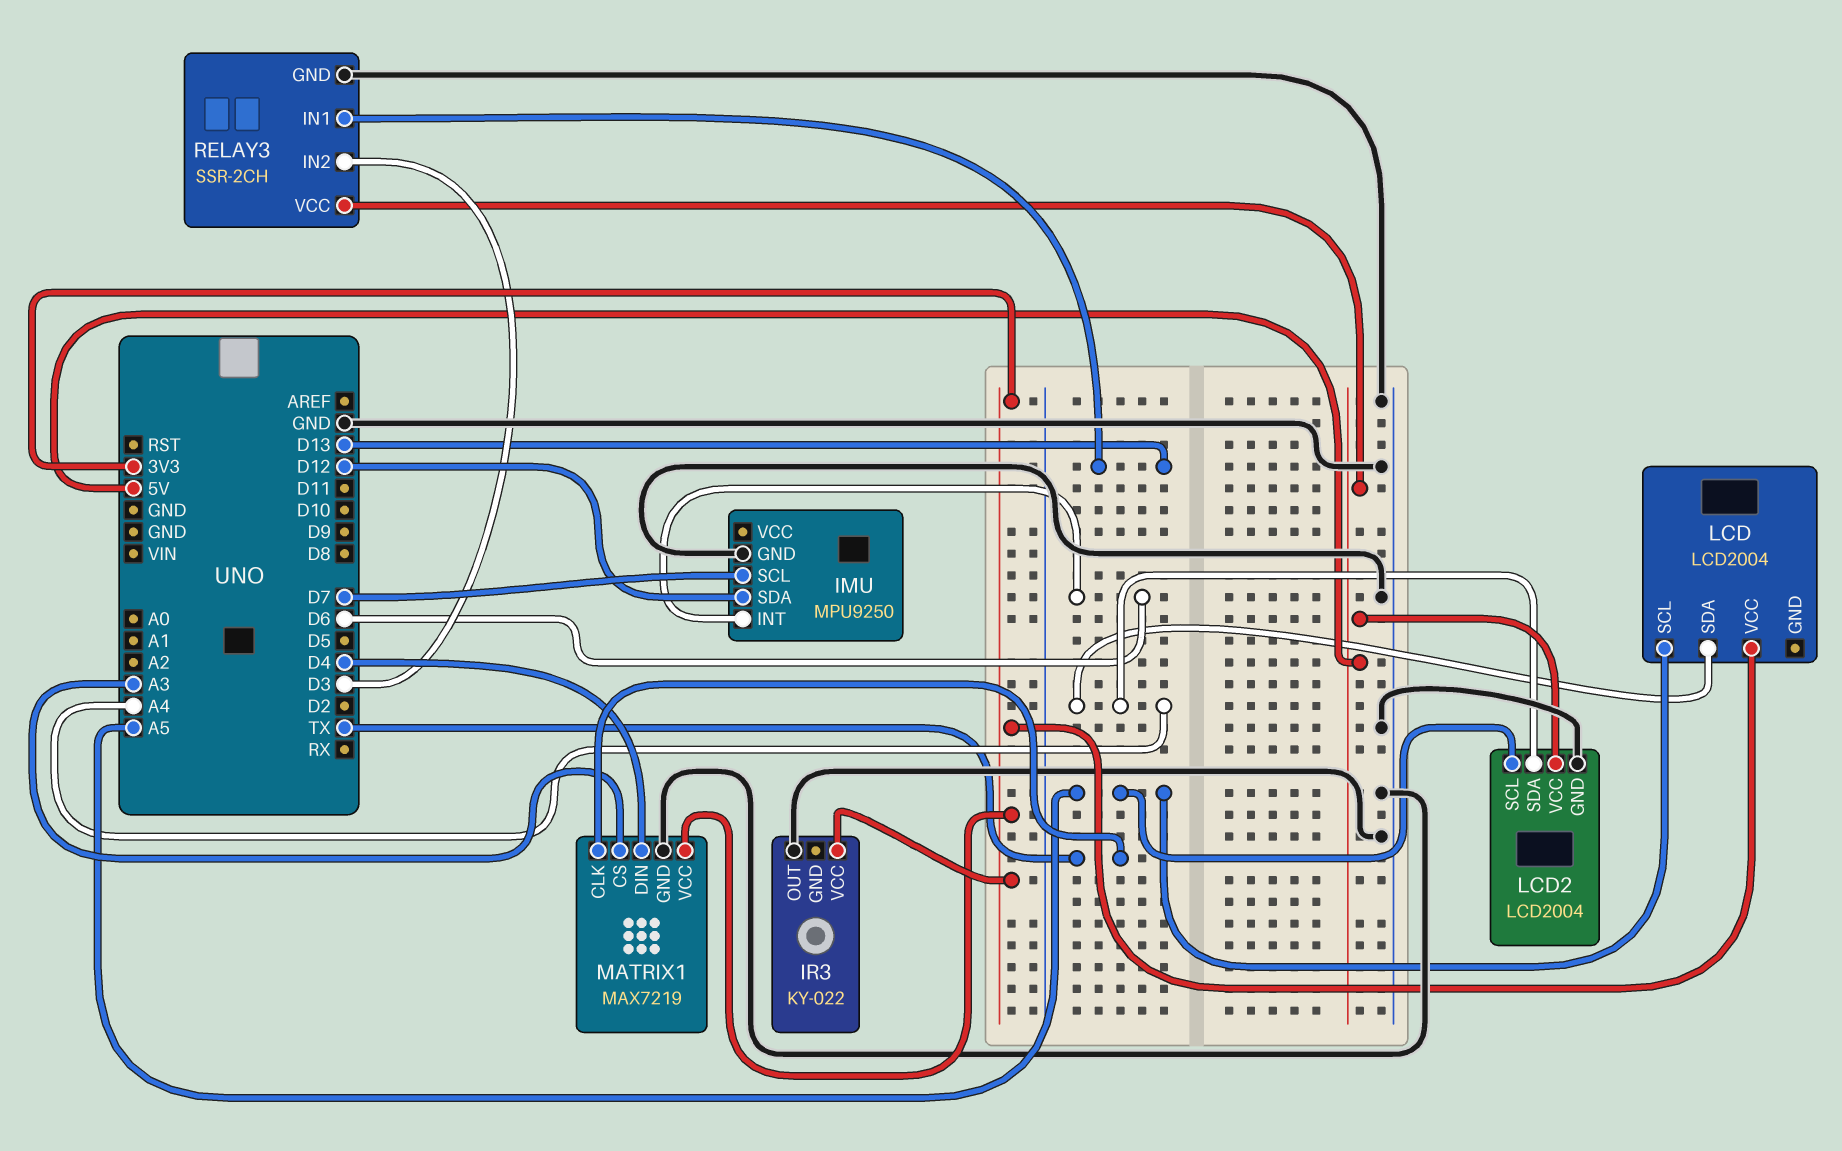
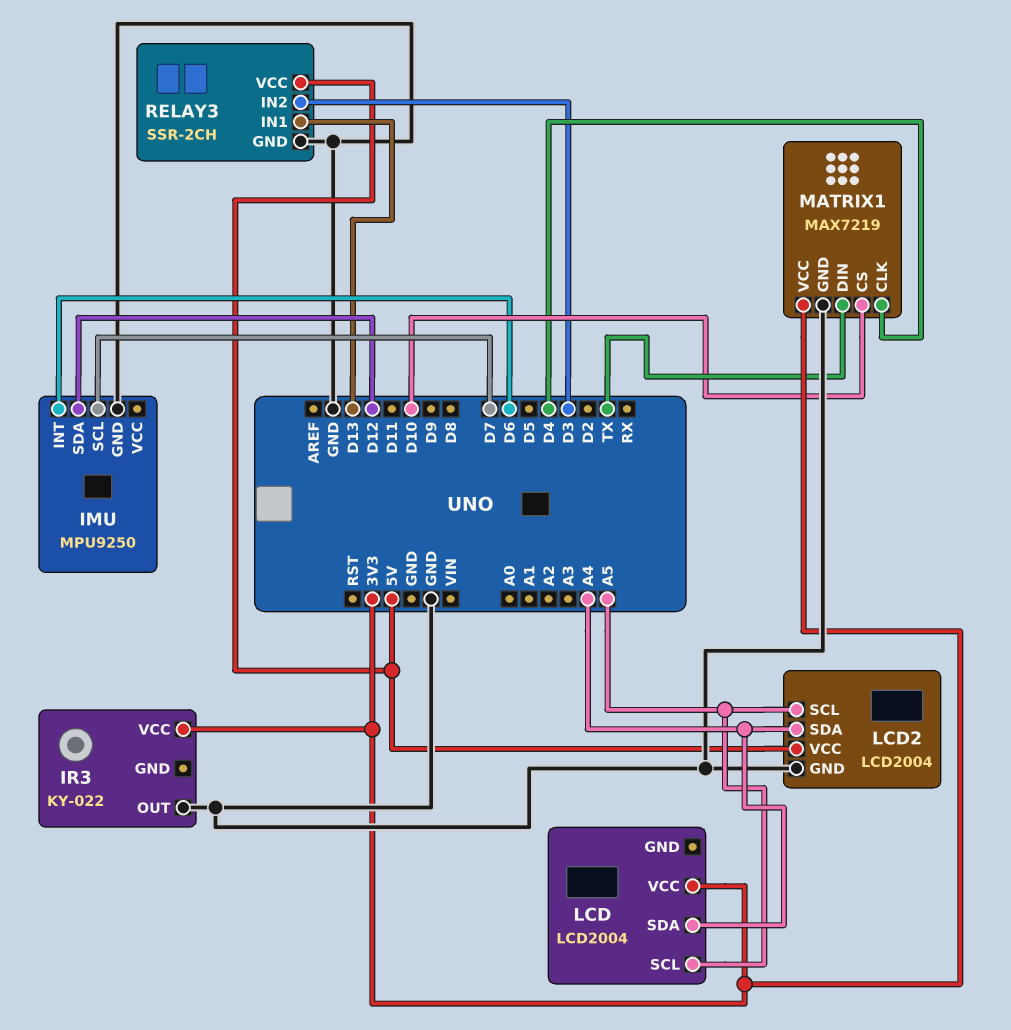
MATRIX1 pin CLK: TX -> D4
MATRIX1 pin CS: A3 -> D10
MATRIX1 pin DIN: D4 -> TX

